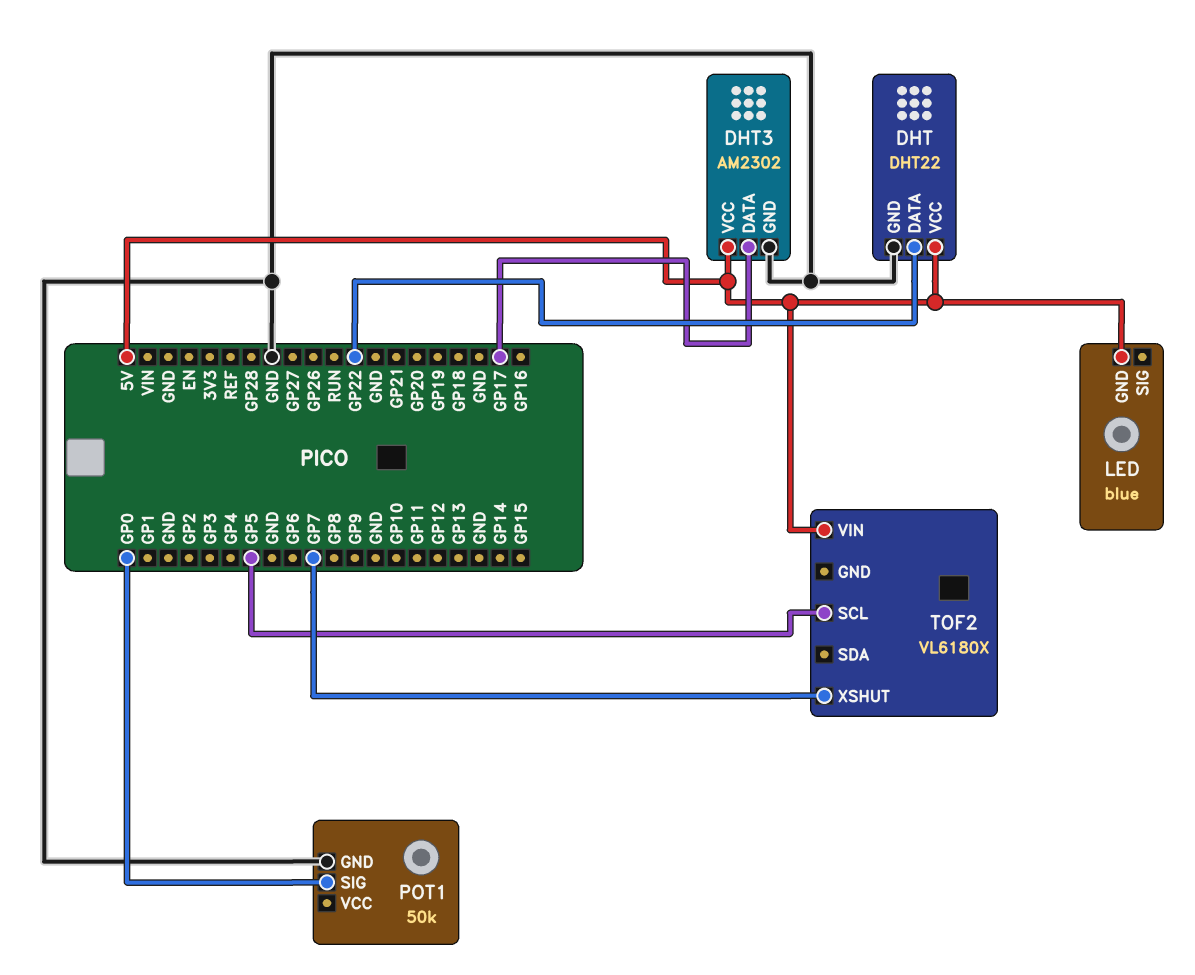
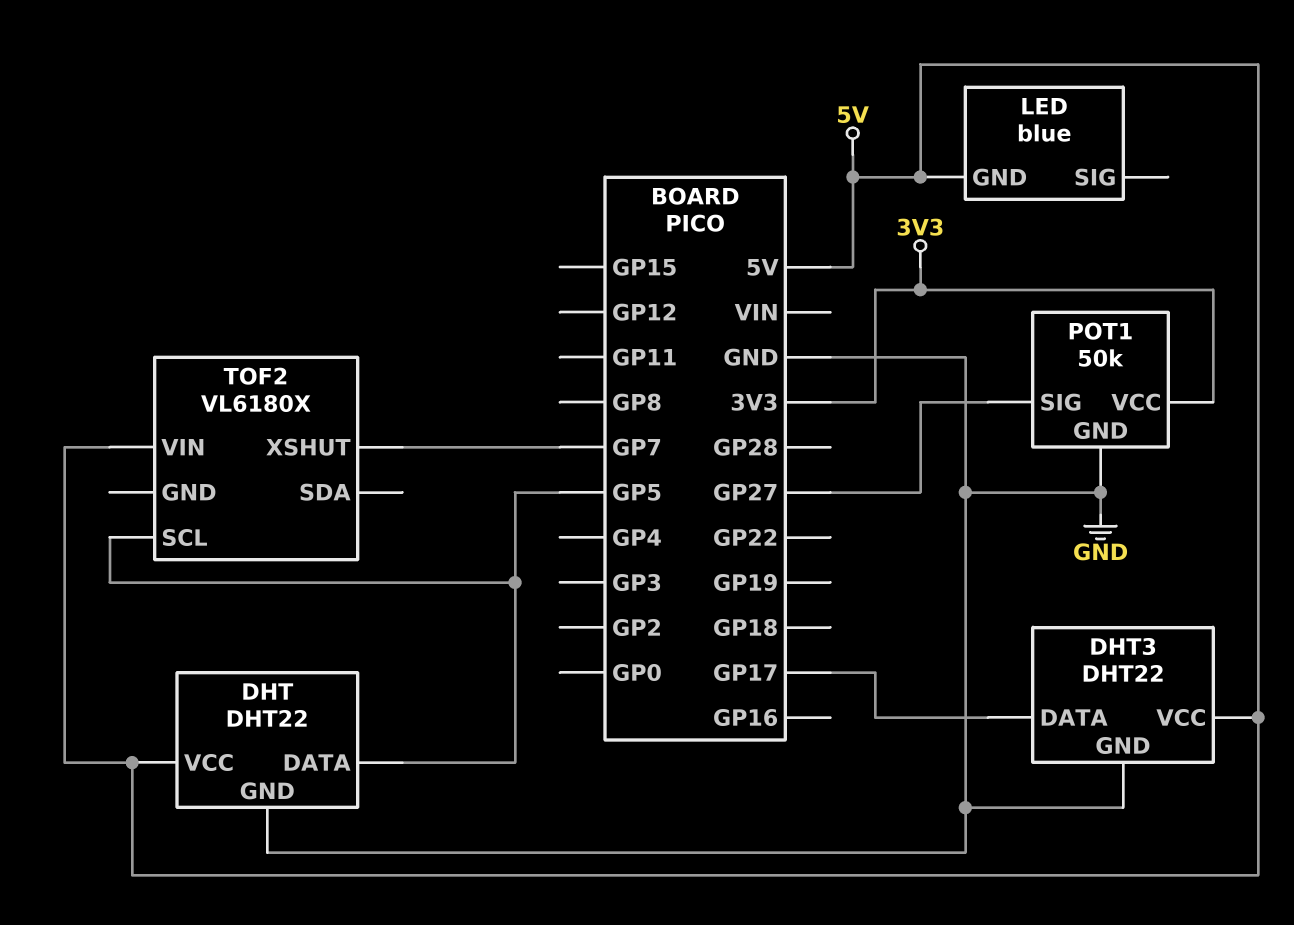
DHT pin DATA: GP22 -> GP5
DHT3: AM2302 -> DHT22
POT1 pin SIG: GP0 -> GP27
POT1 pin VCC: none -> 3V3

